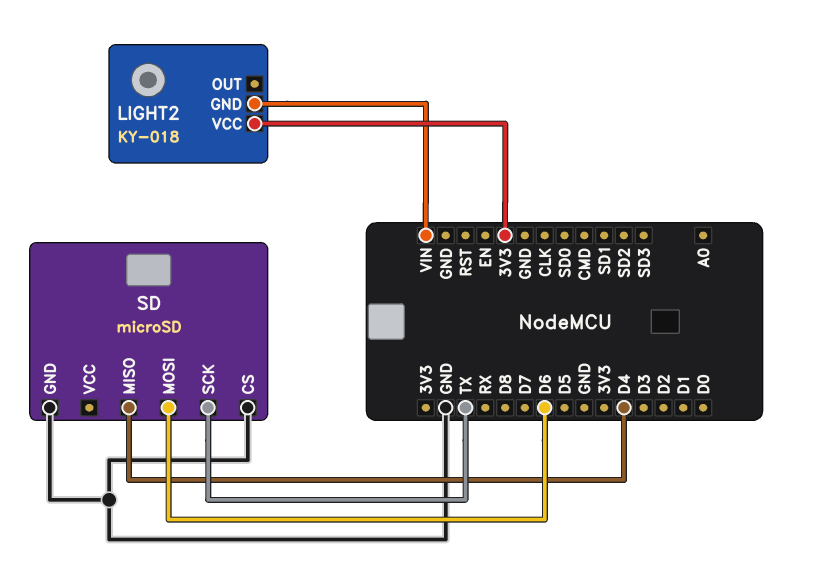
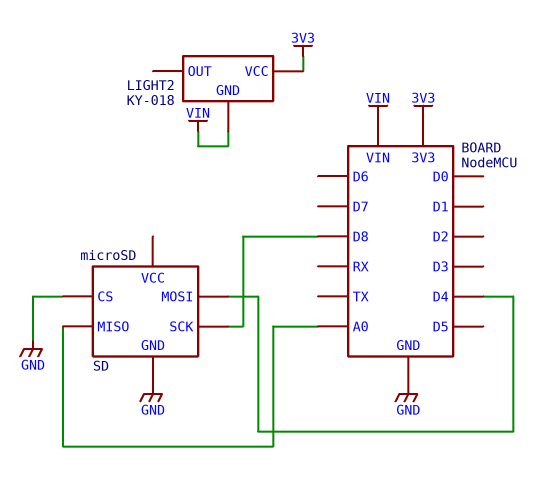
SD pin MISO: D4 -> A0
SD pin MOSI: D6 -> D4
SD pin SCK: TX -> D8

